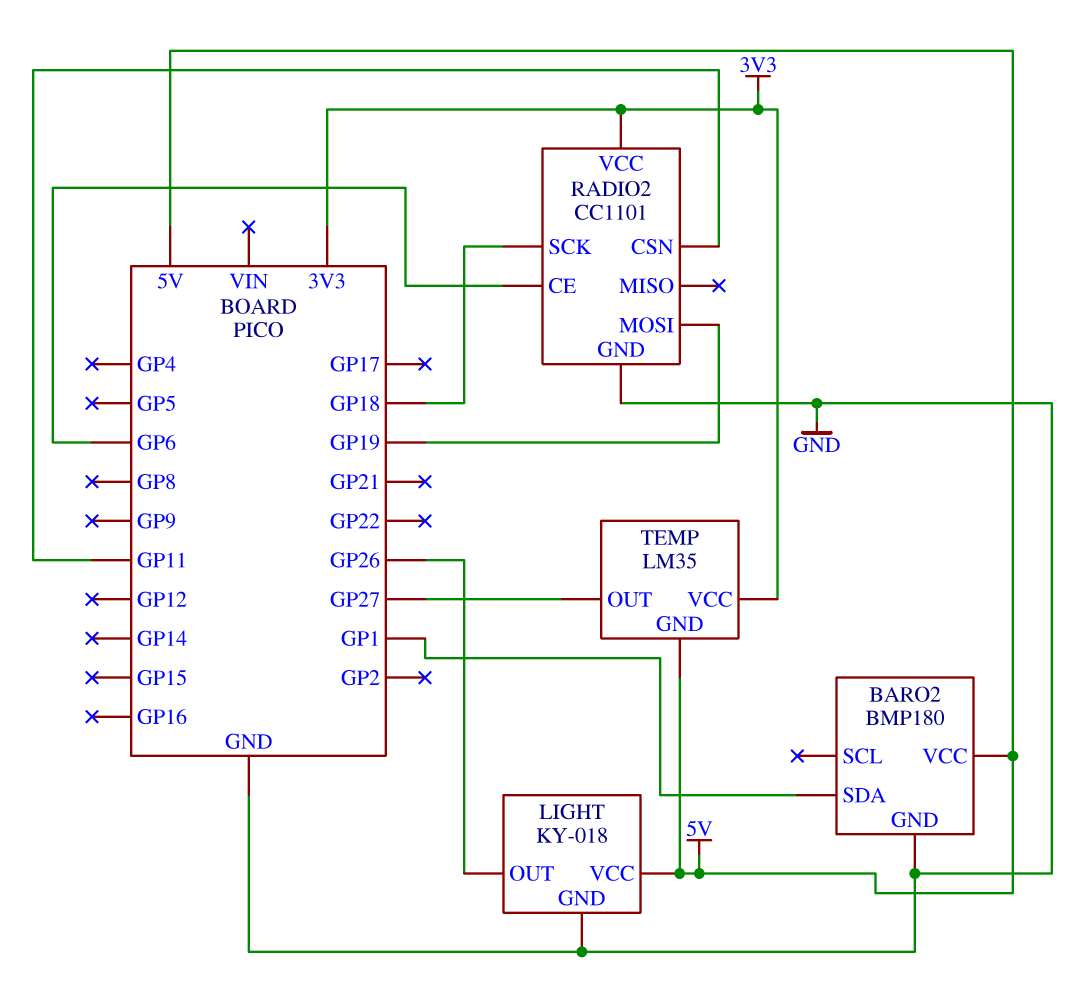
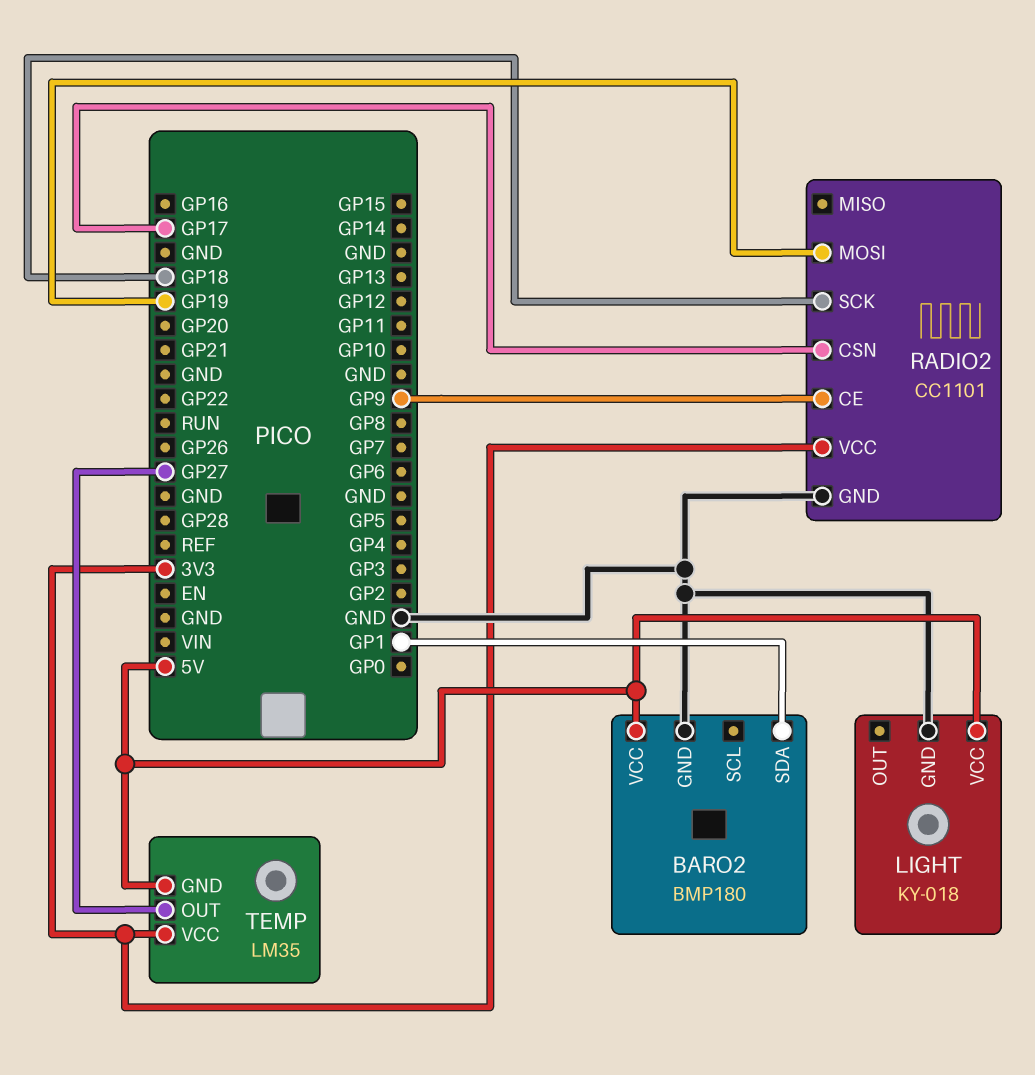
LIGHT pin OUT: GP26 -> none
RADIO2 pin CE: GP6 -> GP9
RADIO2 pin CSN: GP11 -> GP17

